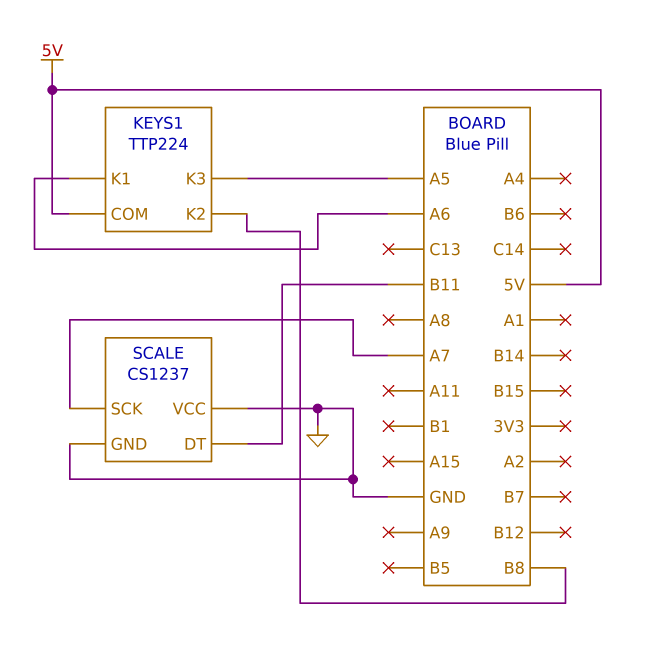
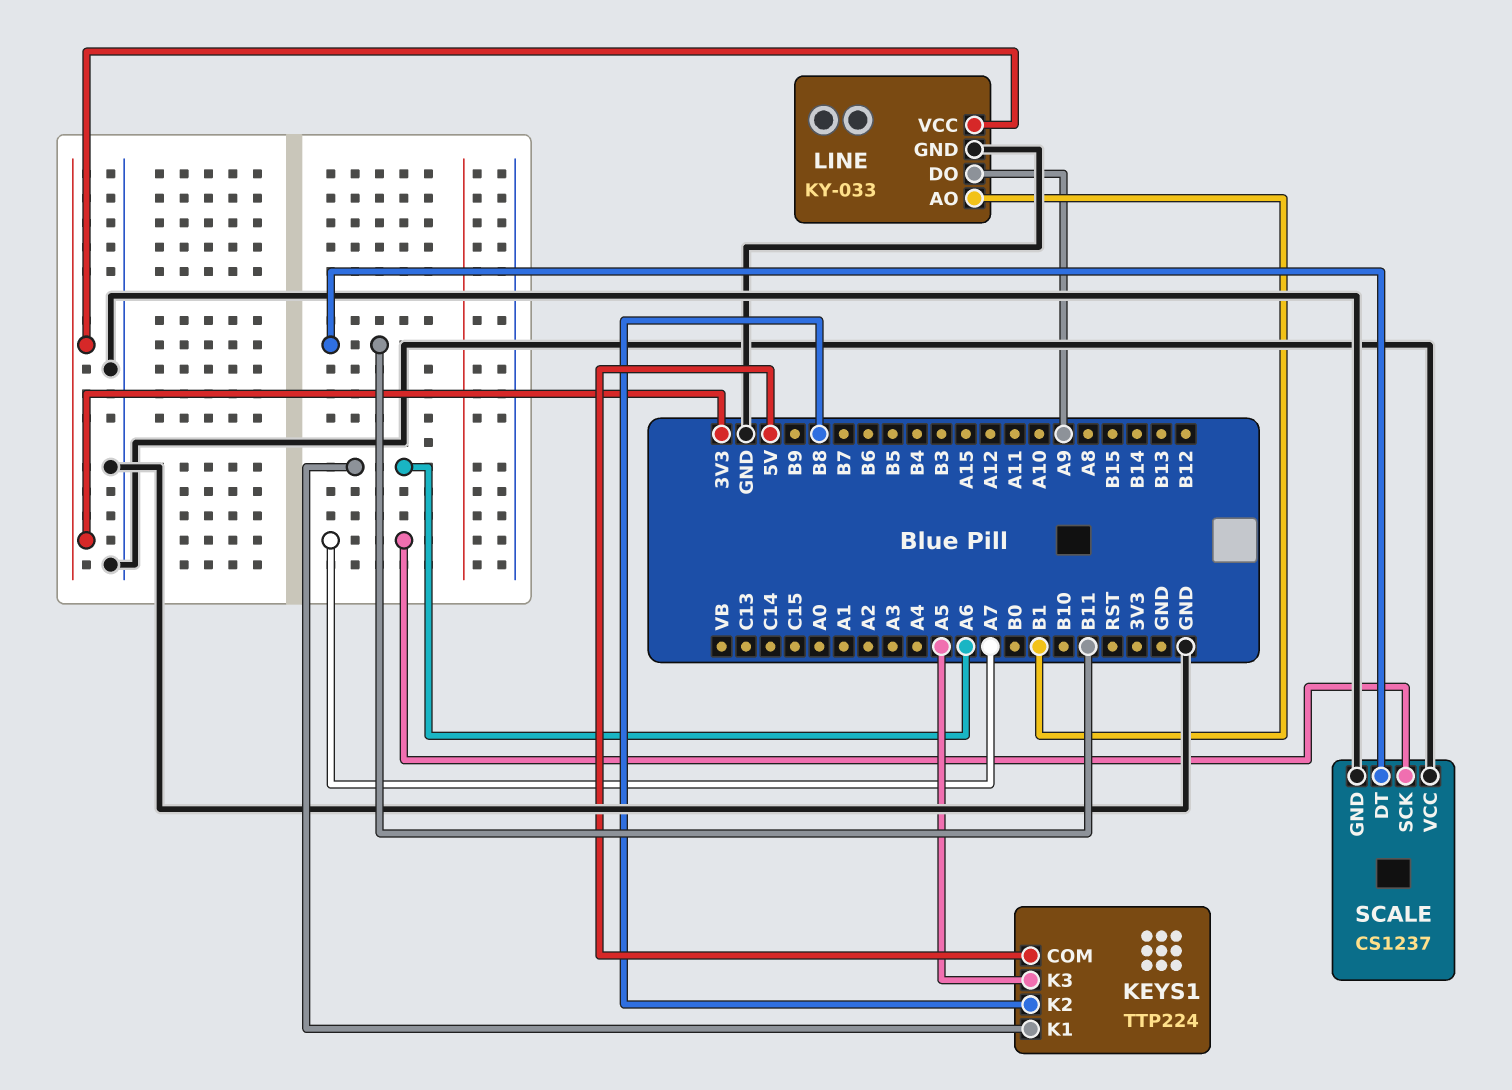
LINE: none -> KY-033
LINE pin AO: none -> B1
LINE pin DO: none -> A9
LINE pin GND: none -> GND
LINE pin VCC: none -> 3V3

